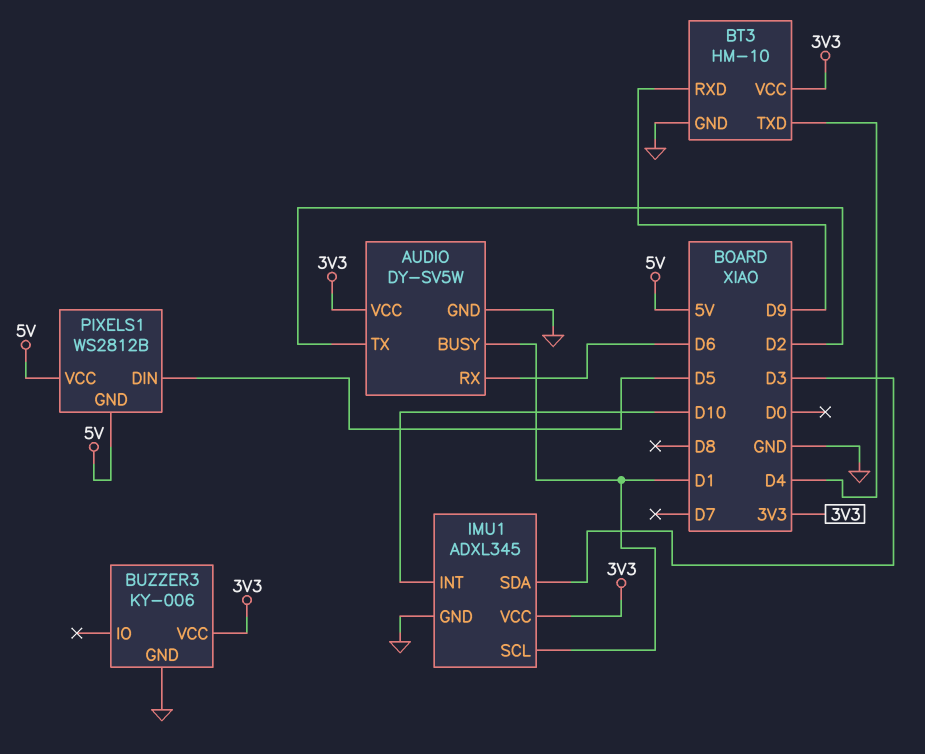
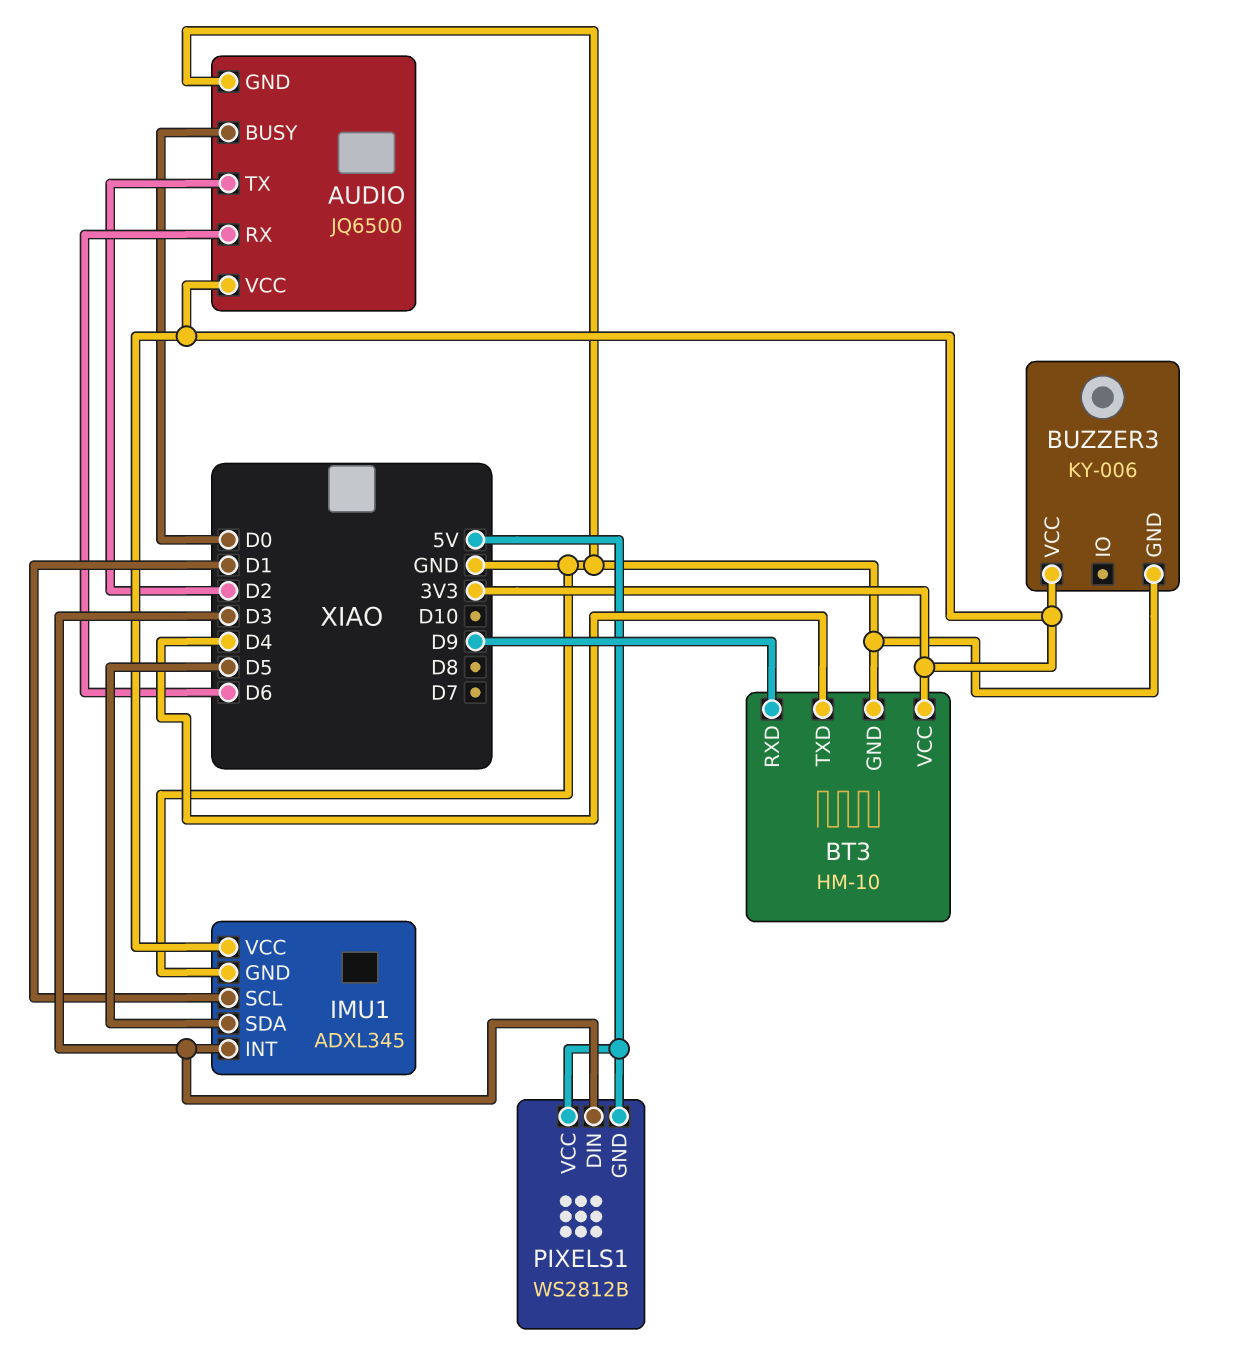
AUDIO: DY-SV5W -> JQ6500
AUDIO pin BUSY: D1 -> D0
IMU1 pin INT: D10 -> D3
IMU1 pin SDA: D3 -> D5
PIXELS1 pin DIN: D5 -> D3

